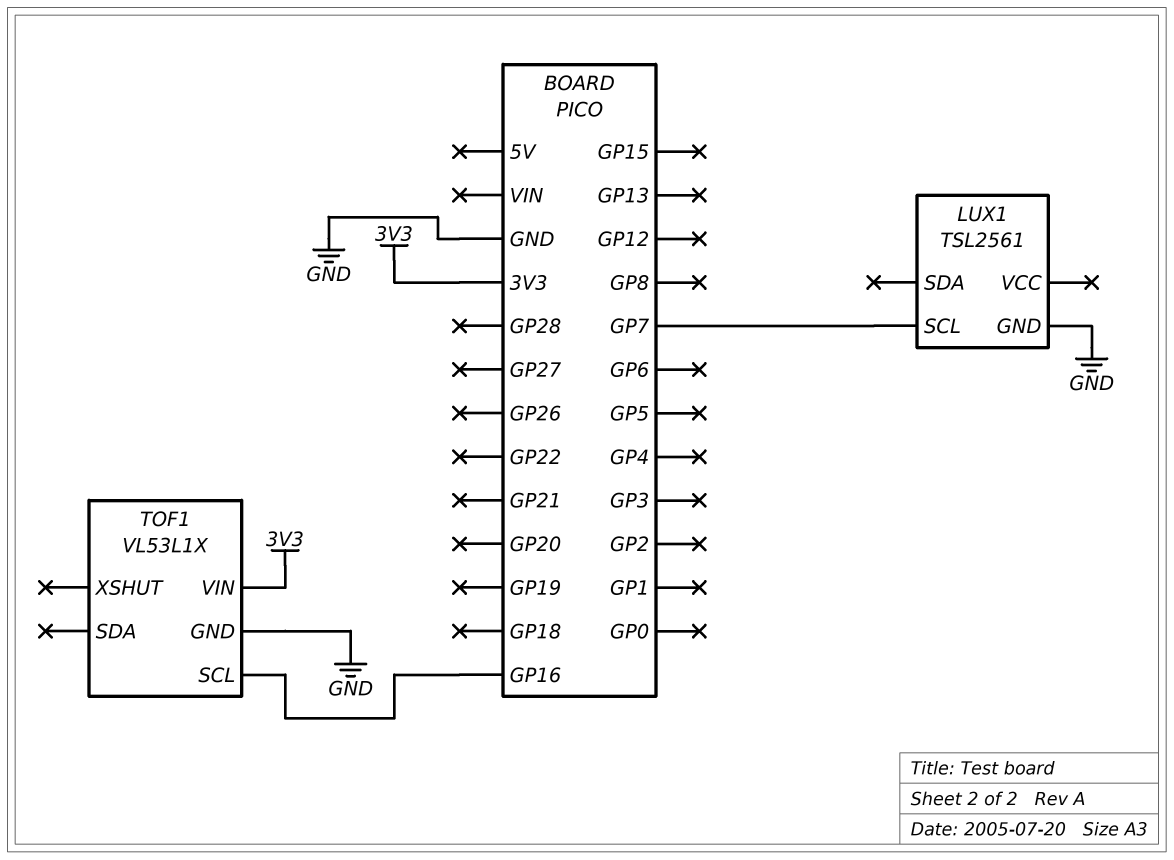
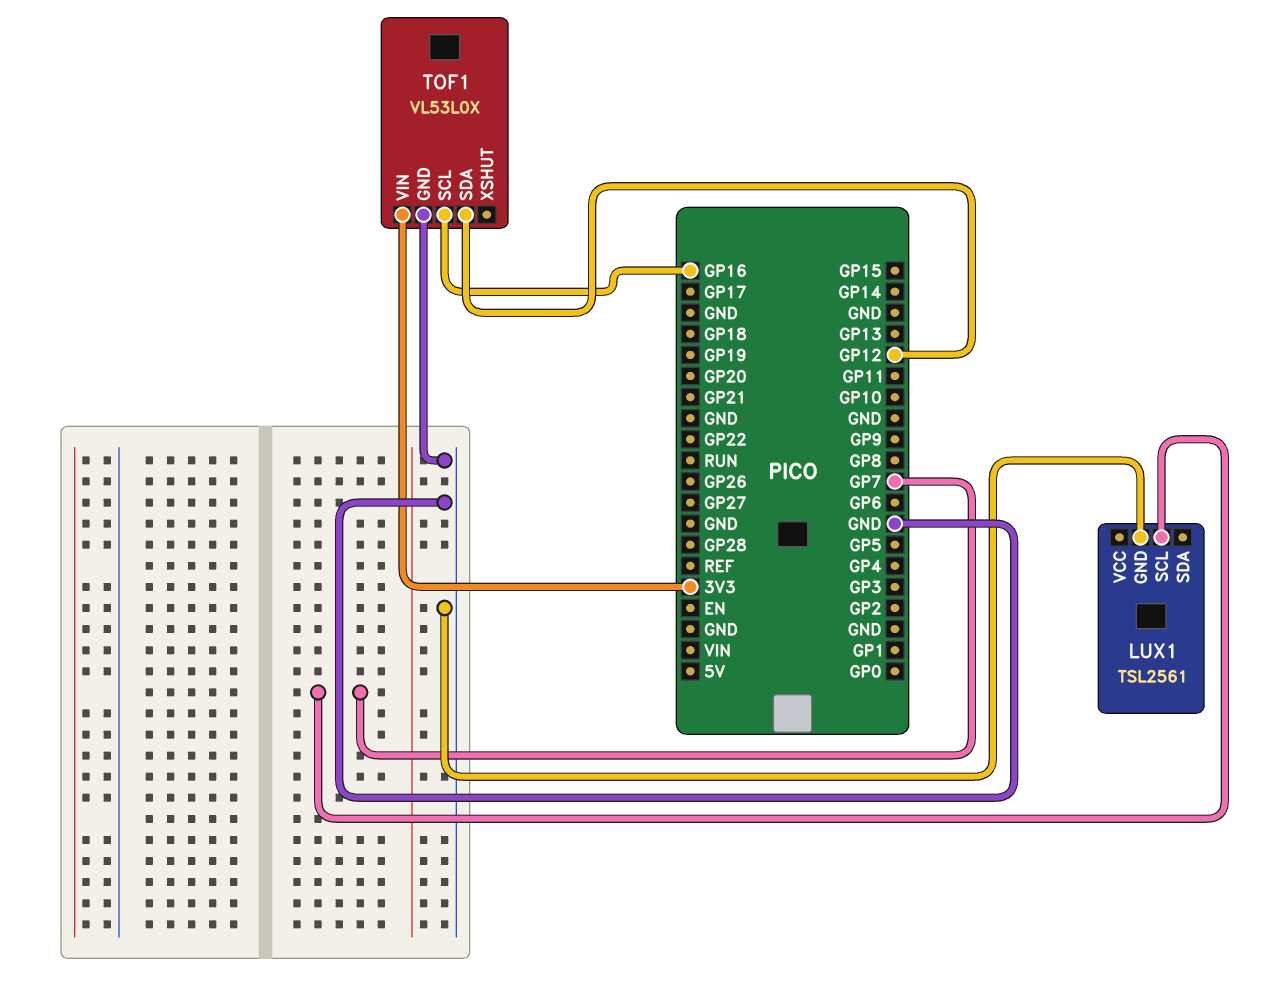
TOF1: VL53L1X -> VL53L0X
TOF1 pin SDA: none -> GP12

